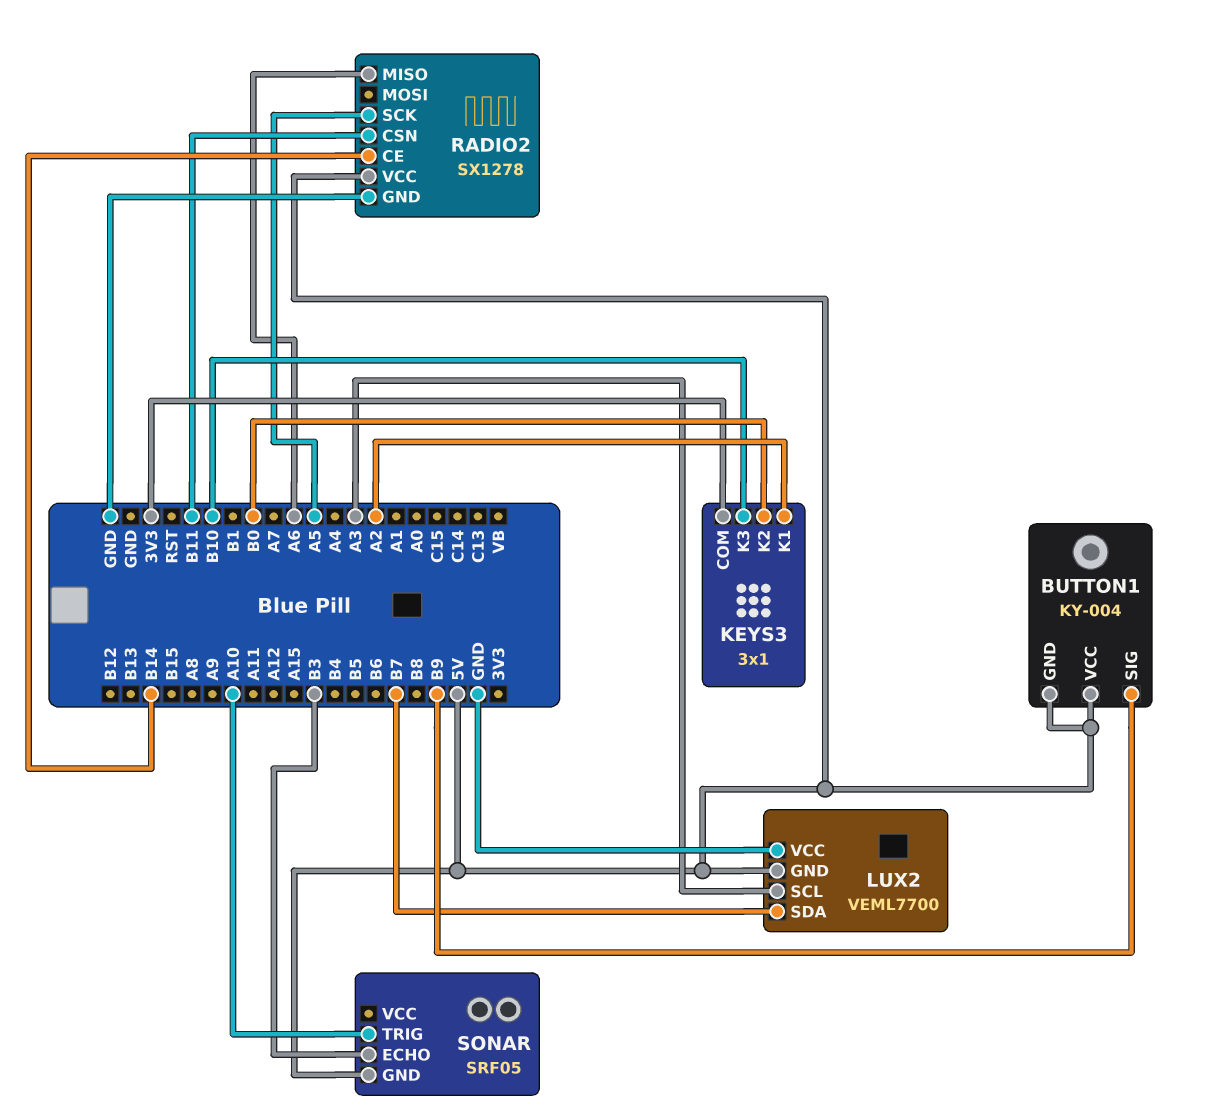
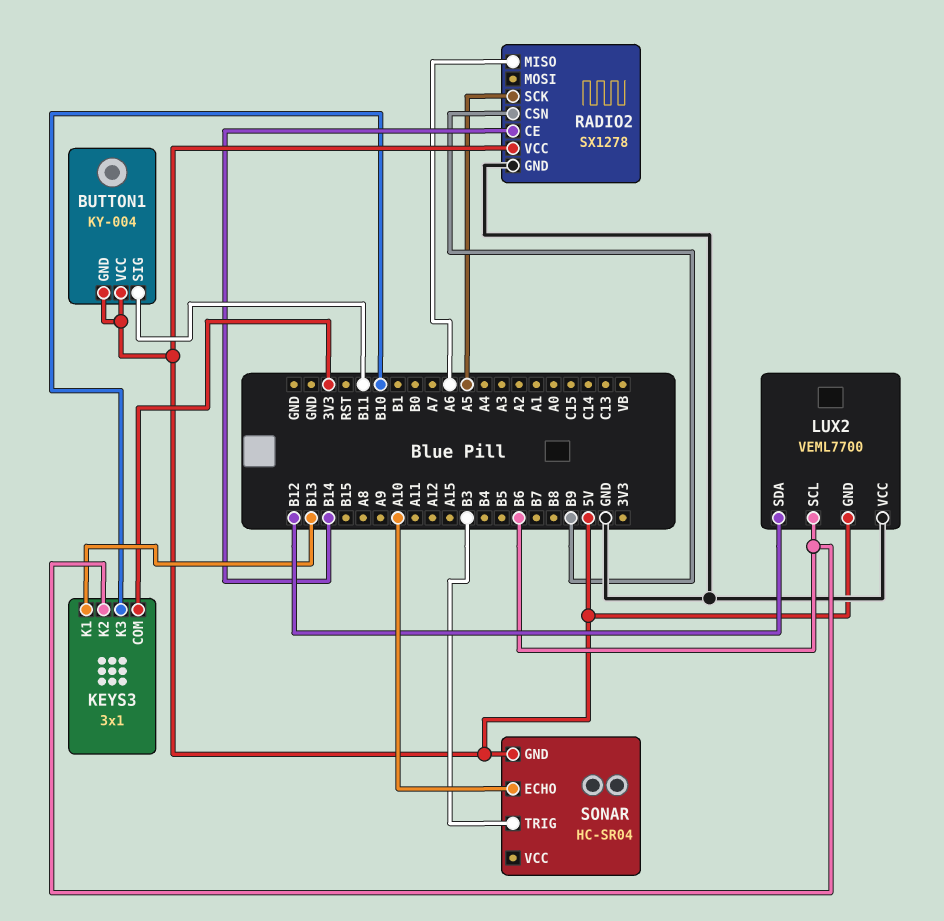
BUTTON1 pin SIG: B9 -> B11
KEYS3 pin K1: A2 -> B13
KEYS3 pin K2: B0 -> B6
LUX2 pin SCL: A3 -> B6
LUX2 pin SDA: B7 -> B12
RADIO2 pin CSN: B11 -> B9
SONAR: SRF05 -> HC-SR04
SONAR pin ECHO: B3 -> A10
SONAR pin TRIG: A10 -> B3

